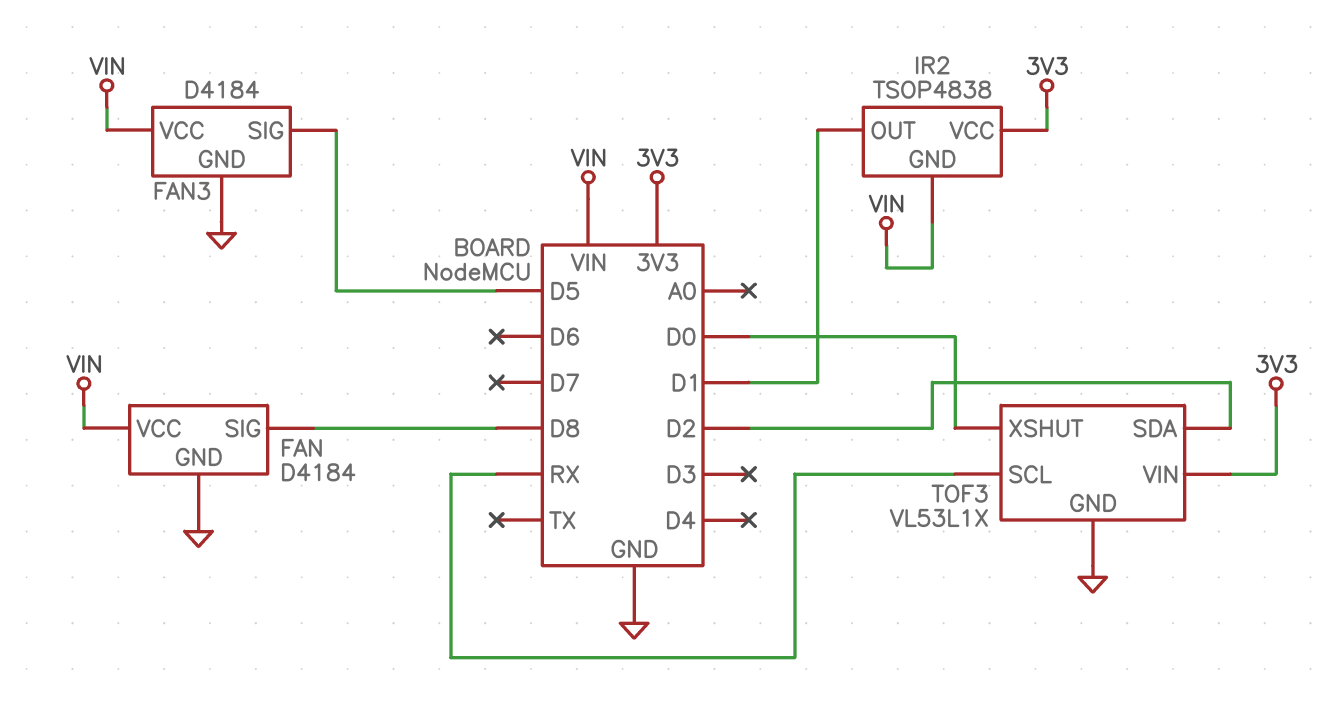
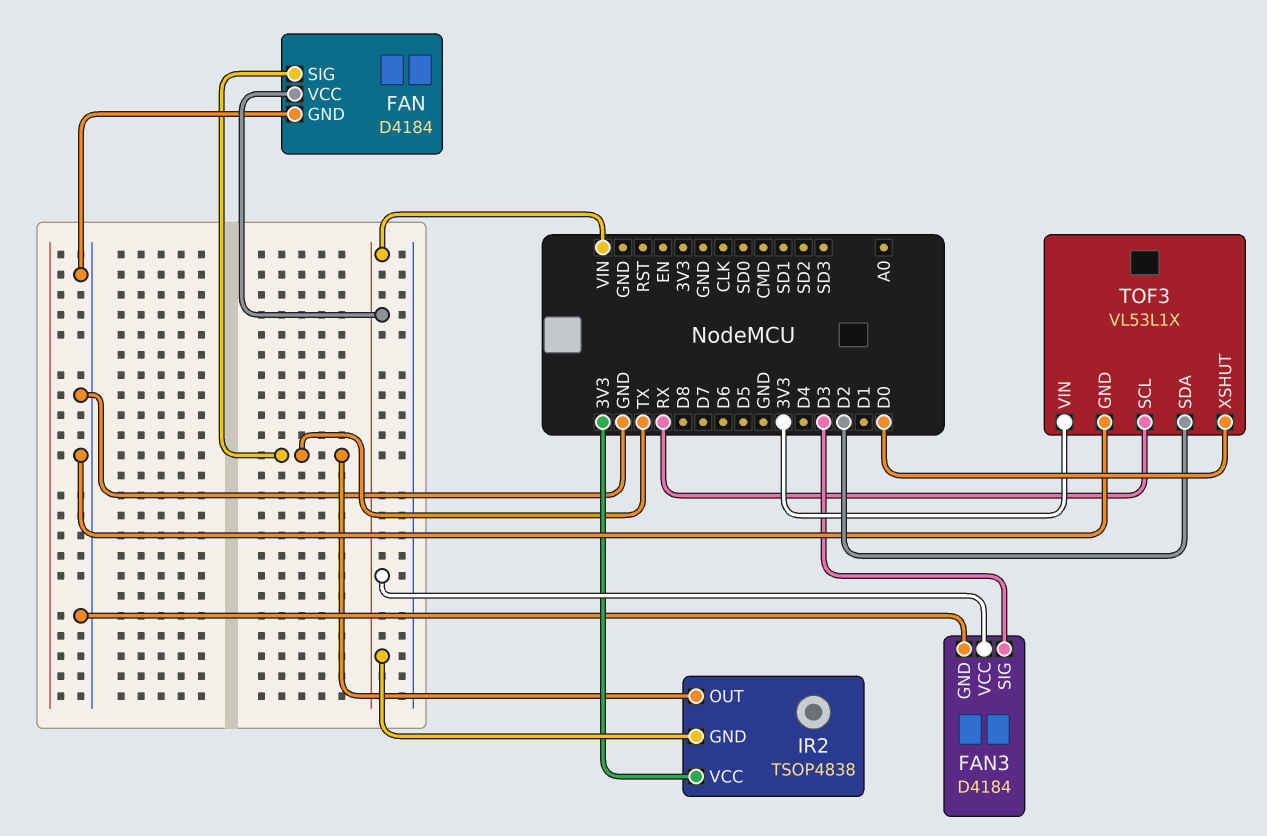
FAN pin SIG: D8 -> TX
FAN3 pin SIG: D5 -> D3
IR2 pin OUT: D1 -> TX

